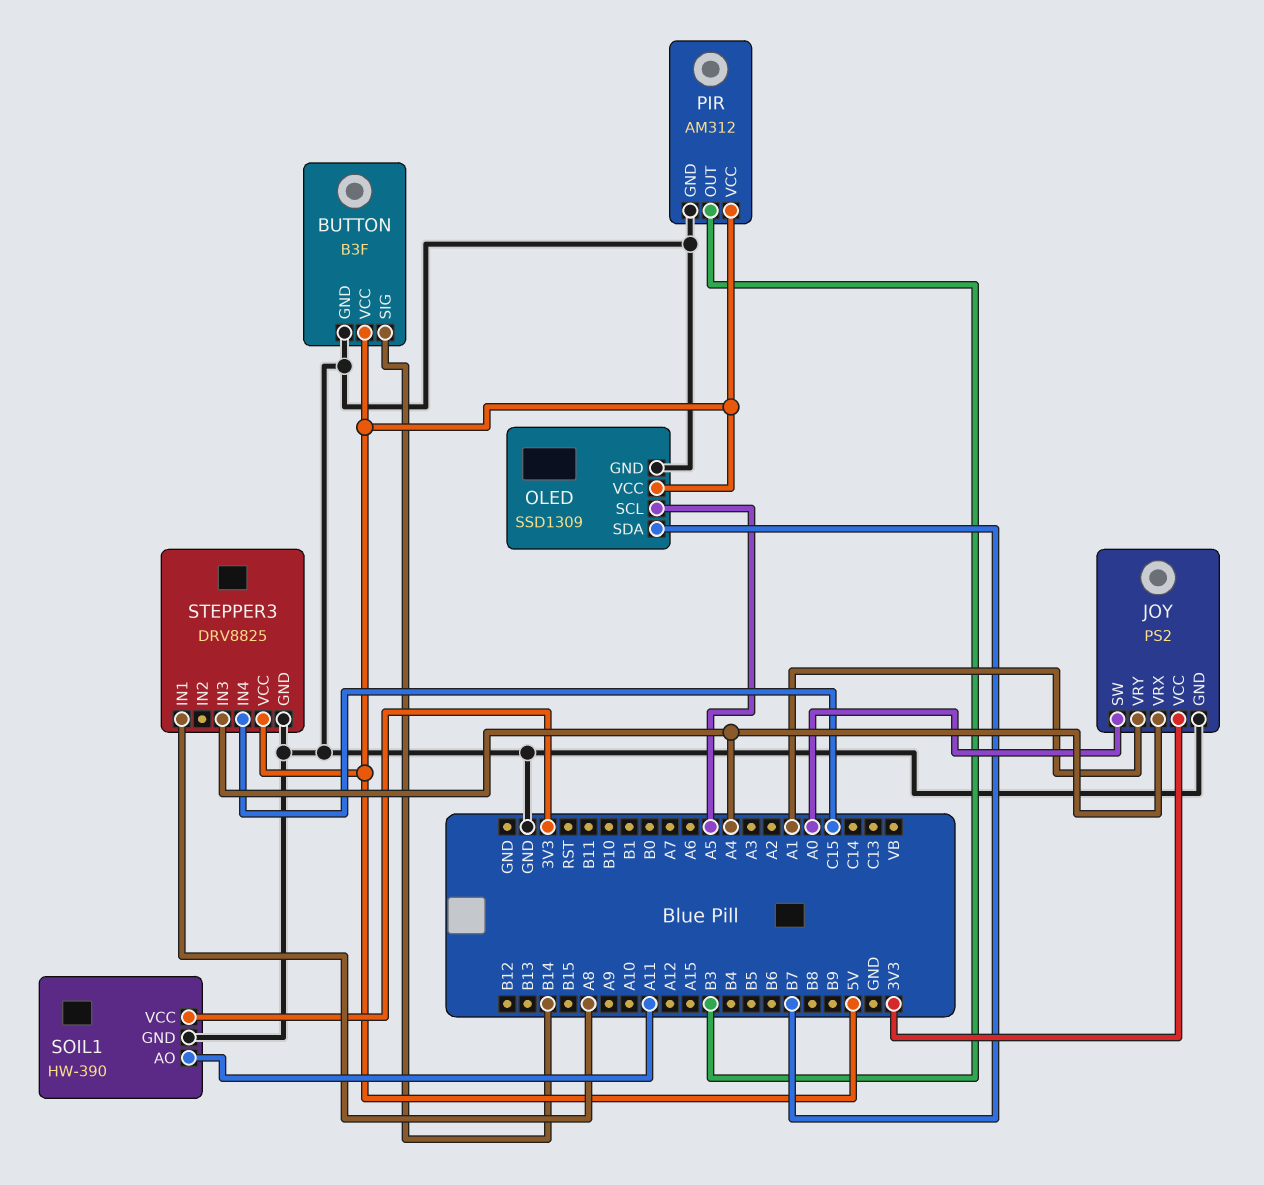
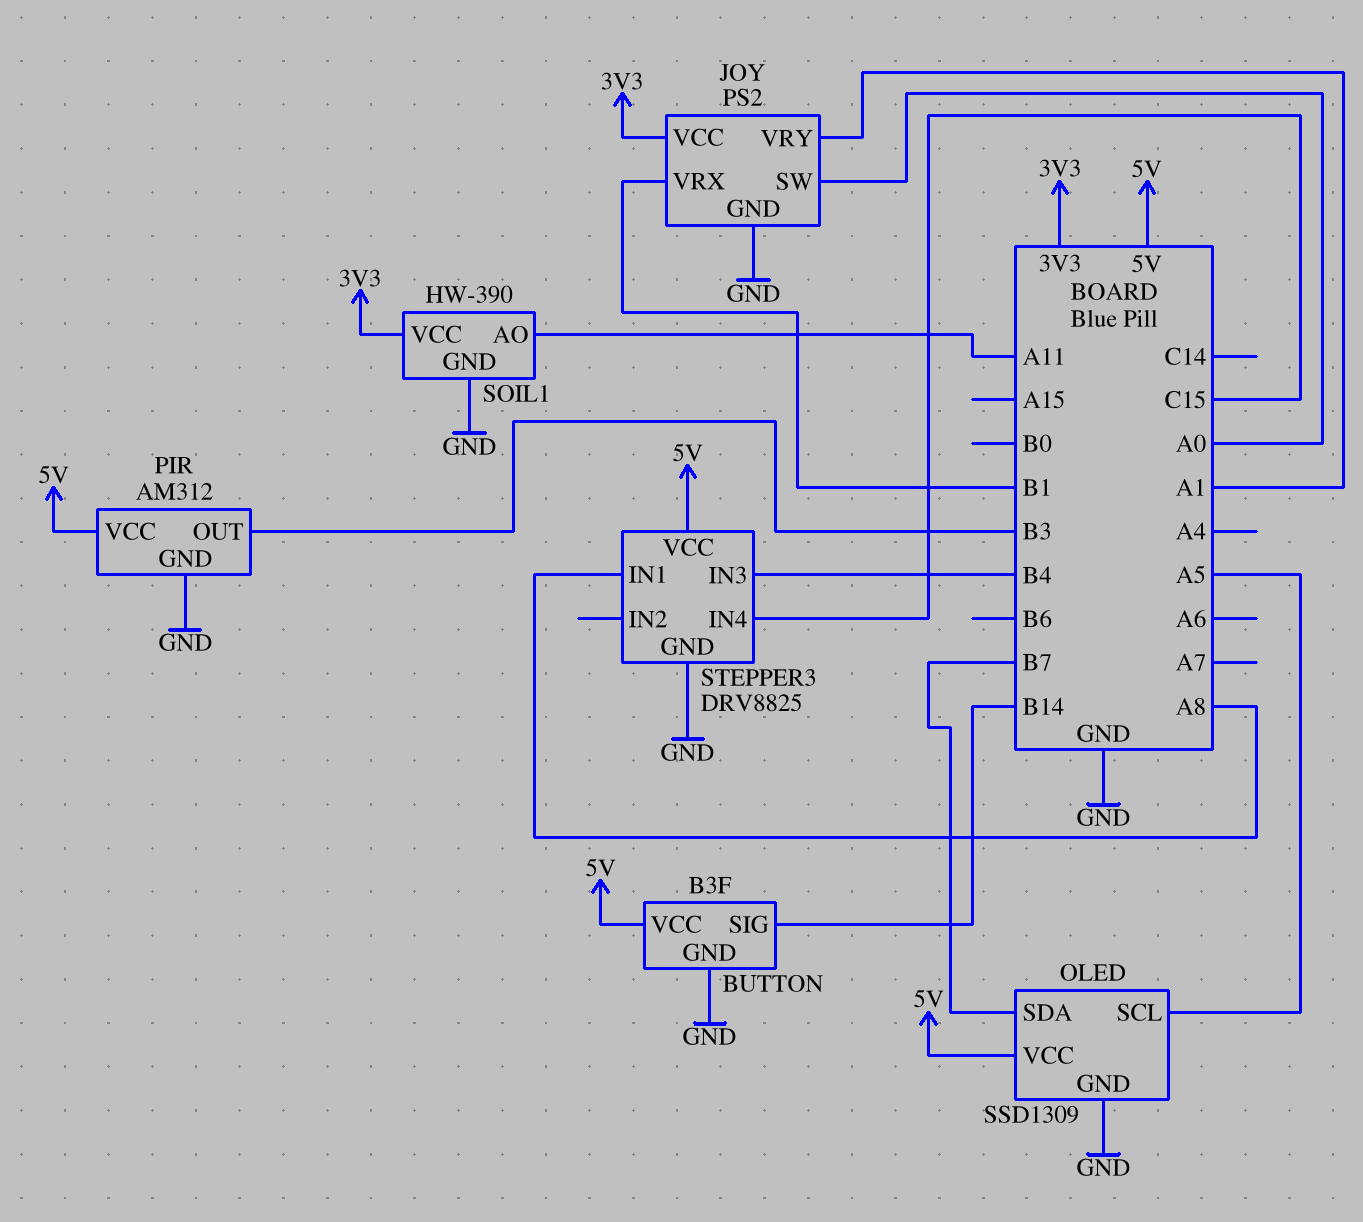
JOY pin VRX: A4 -> B1
STEPPER3 pin IN3: A4 -> B4

